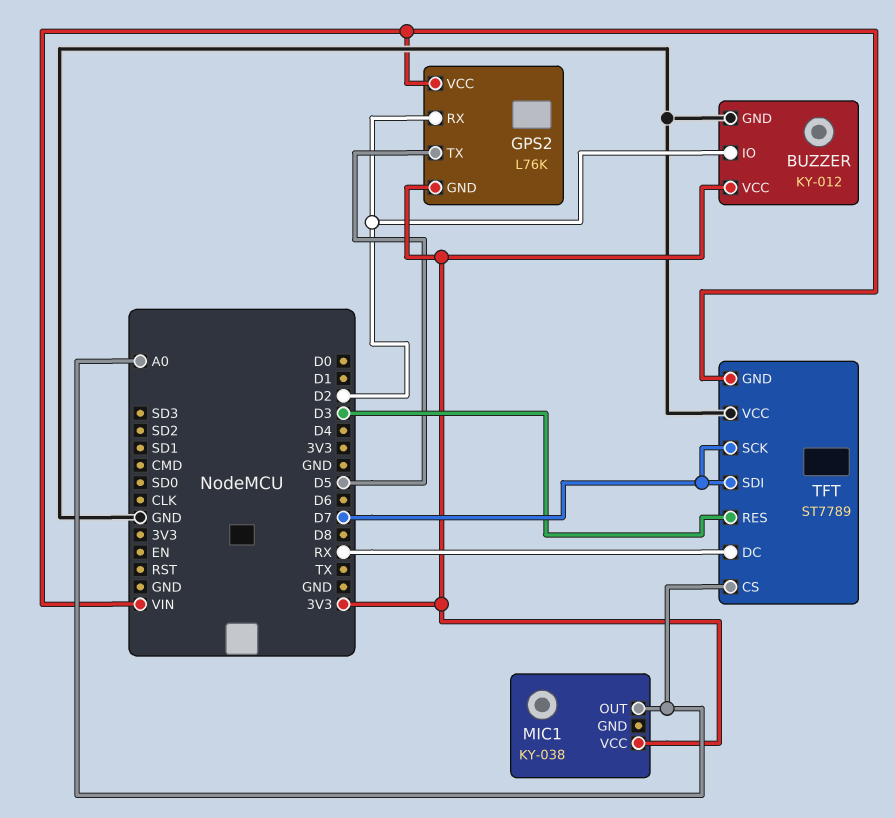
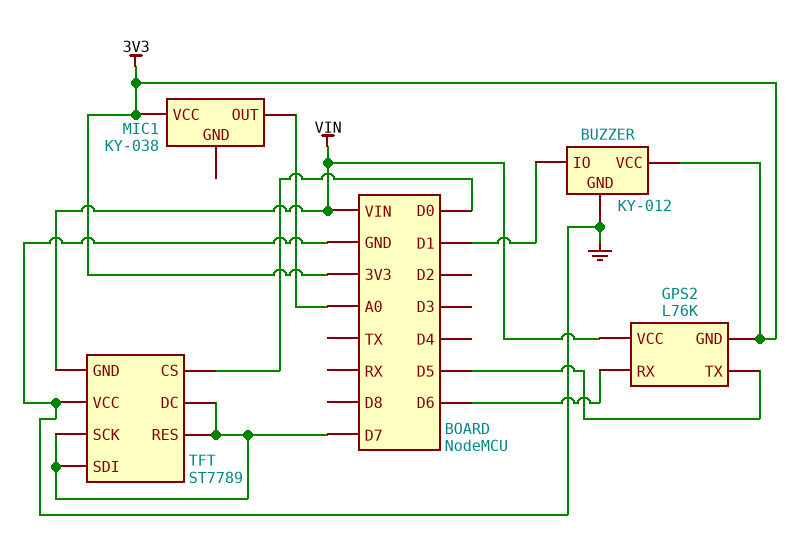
BUZZER pin IO: D2 -> D1
GPS2 pin RX: D2 -> D6
TFT pin CS: A0 -> D0
TFT pin DC: RX -> D7
TFT pin RES: D3 -> D7

